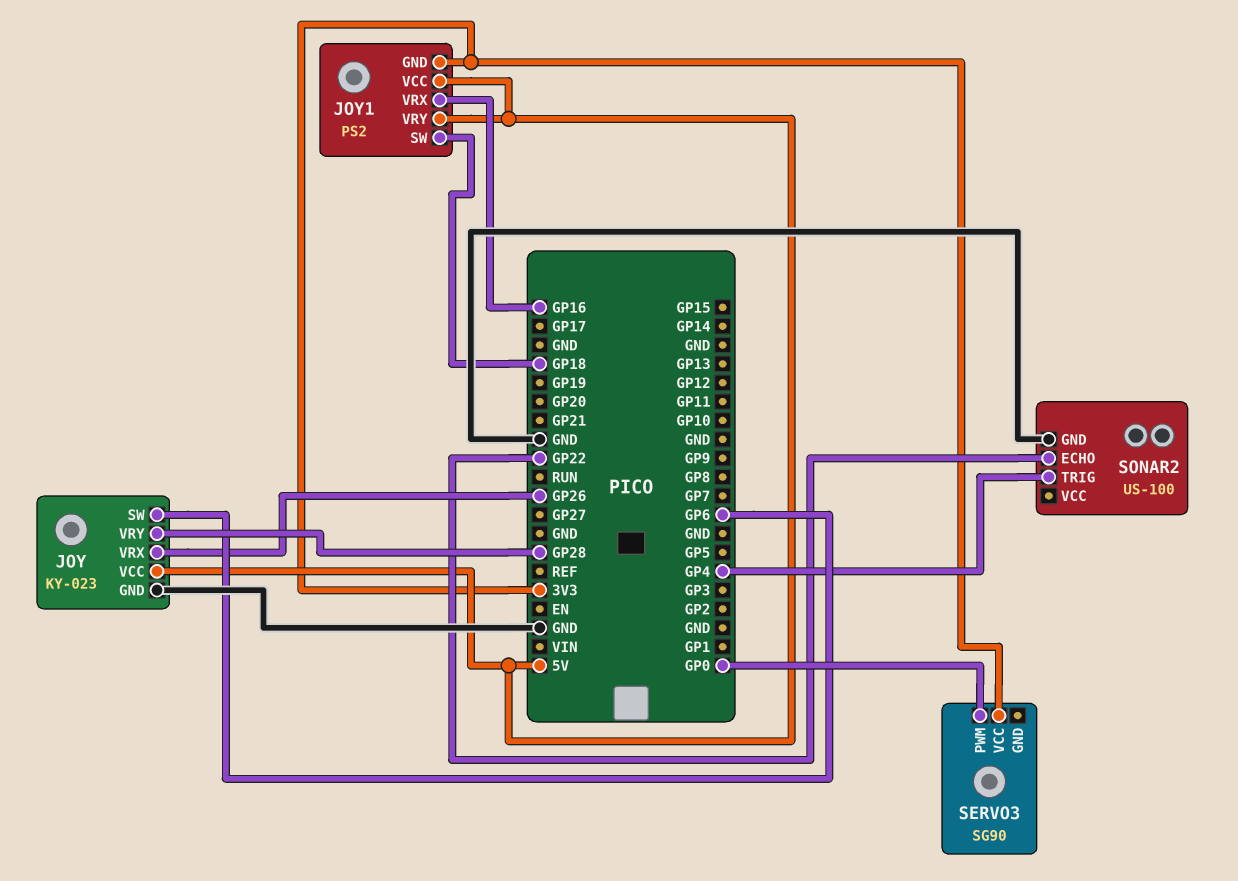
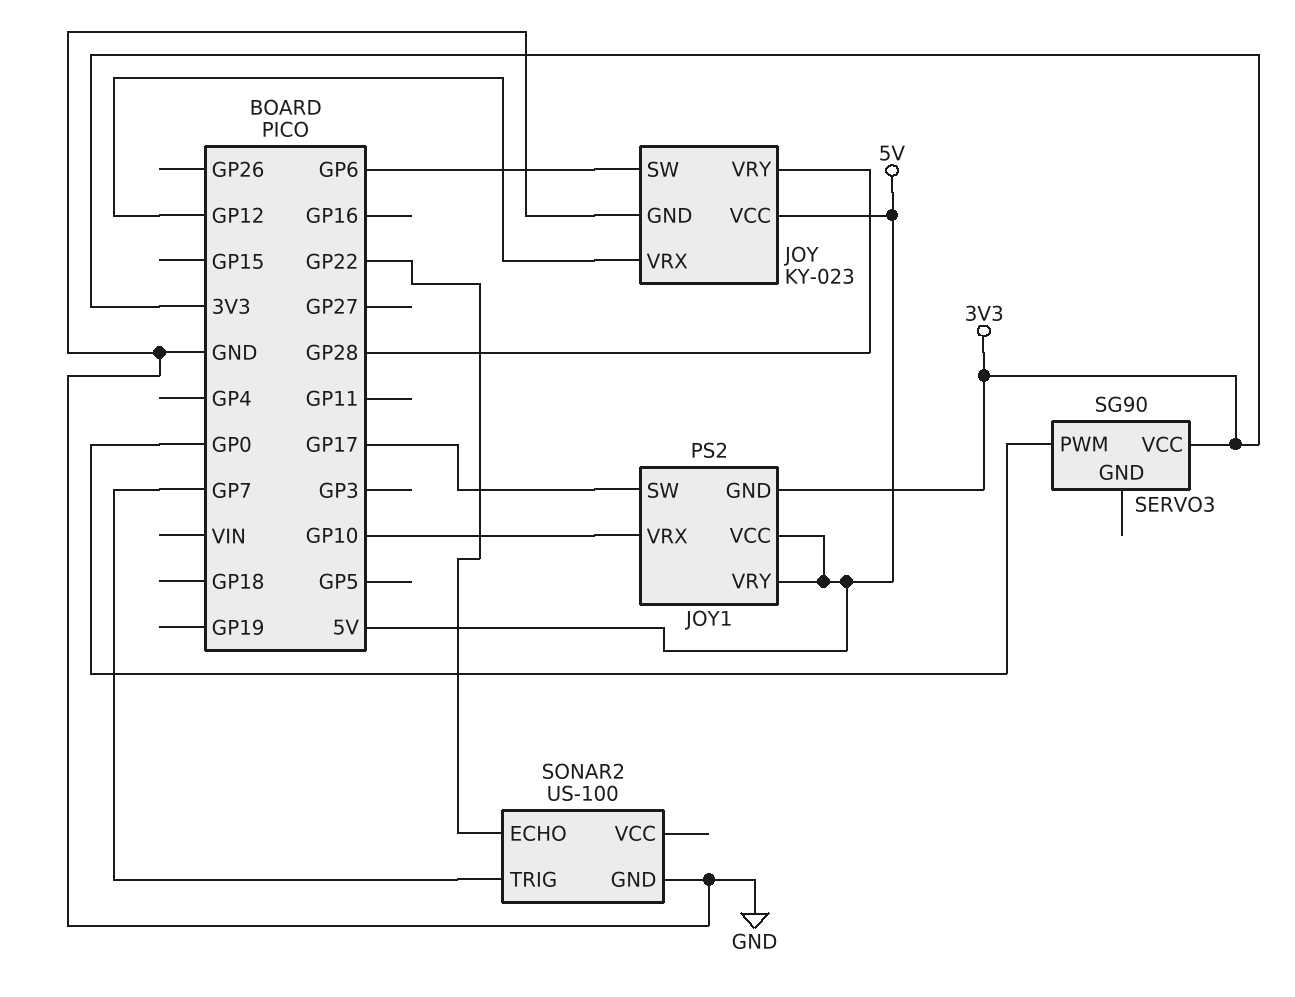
JOY pin VRX: GP26 -> GP12
JOY1 pin SW: GP18 -> GP17
JOY1 pin VRX: GP16 -> GP10
SONAR2 pin TRIG: GP4 -> GP7

